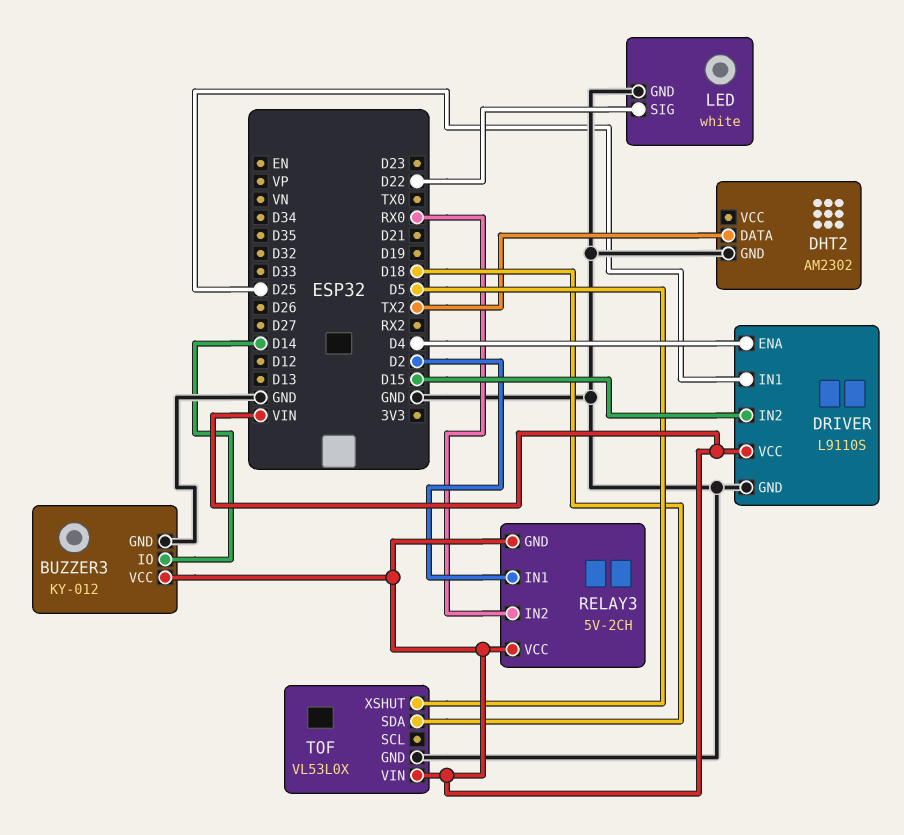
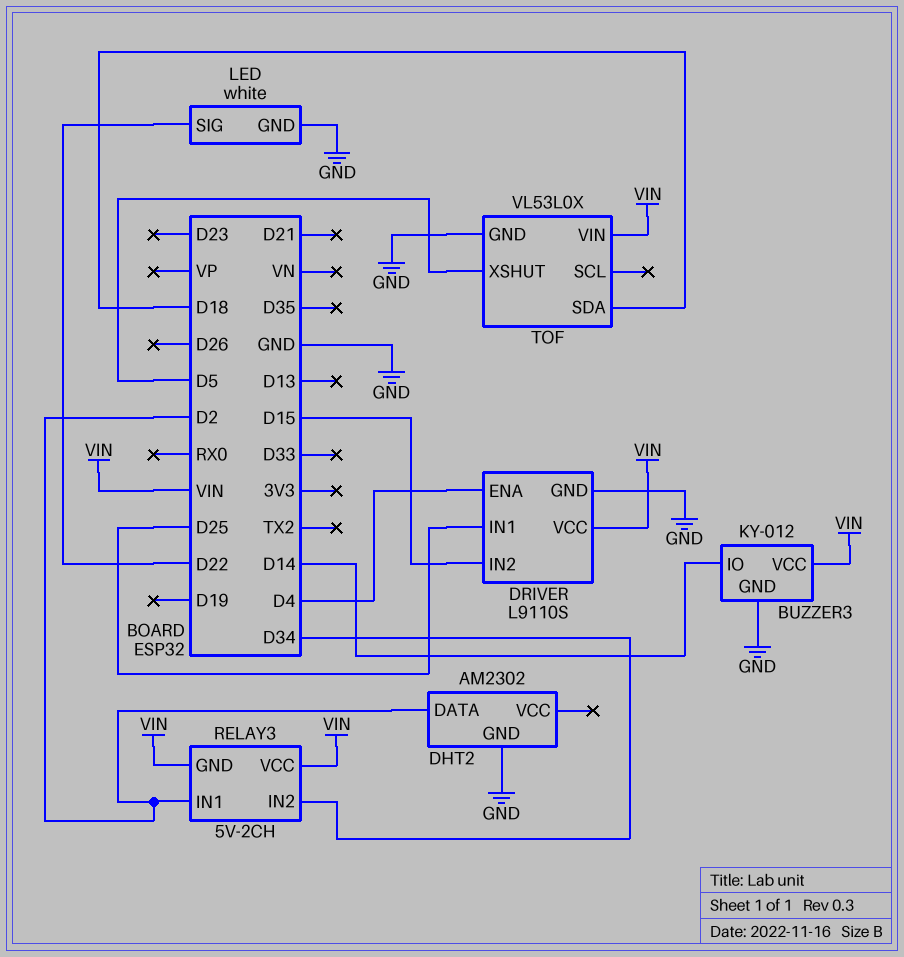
DHT2 pin DATA: TX2 -> D2
RELAY3 pin IN2: RX0 -> D34

